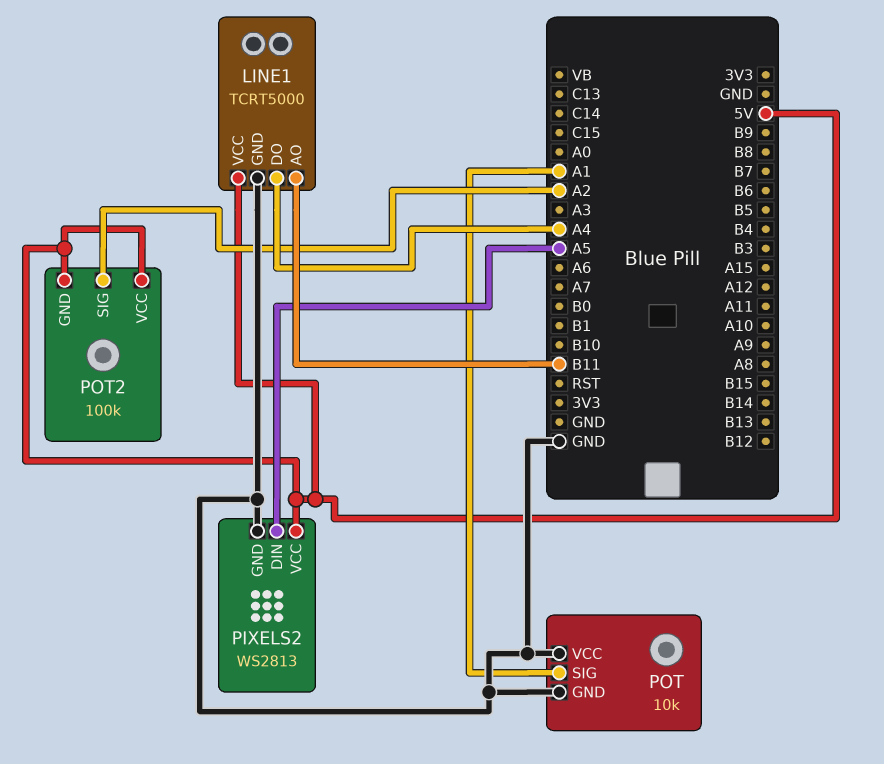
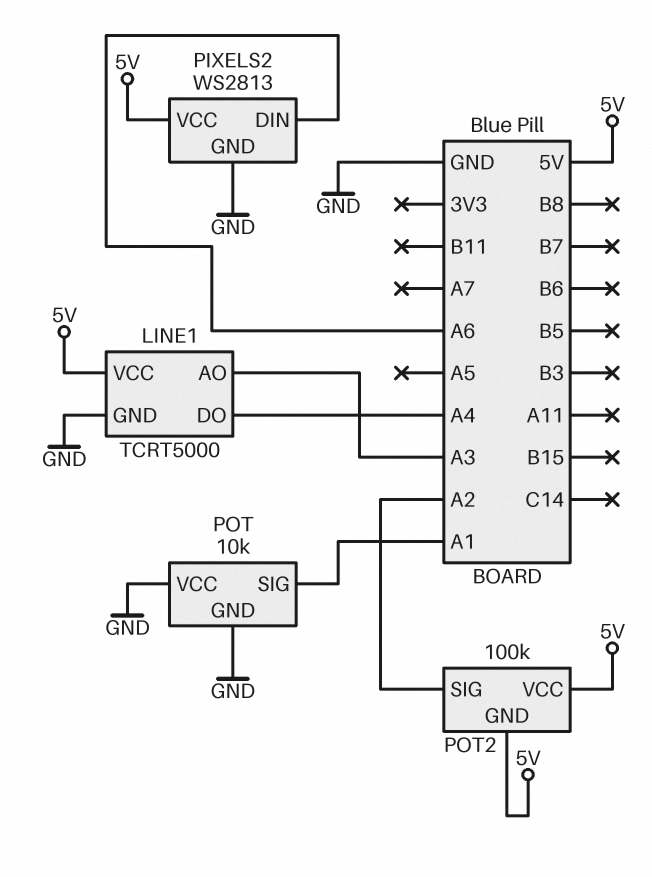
LINE1 pin AO: B11 -> A3
PIXELS2 pin DIN: A5 -> A6

